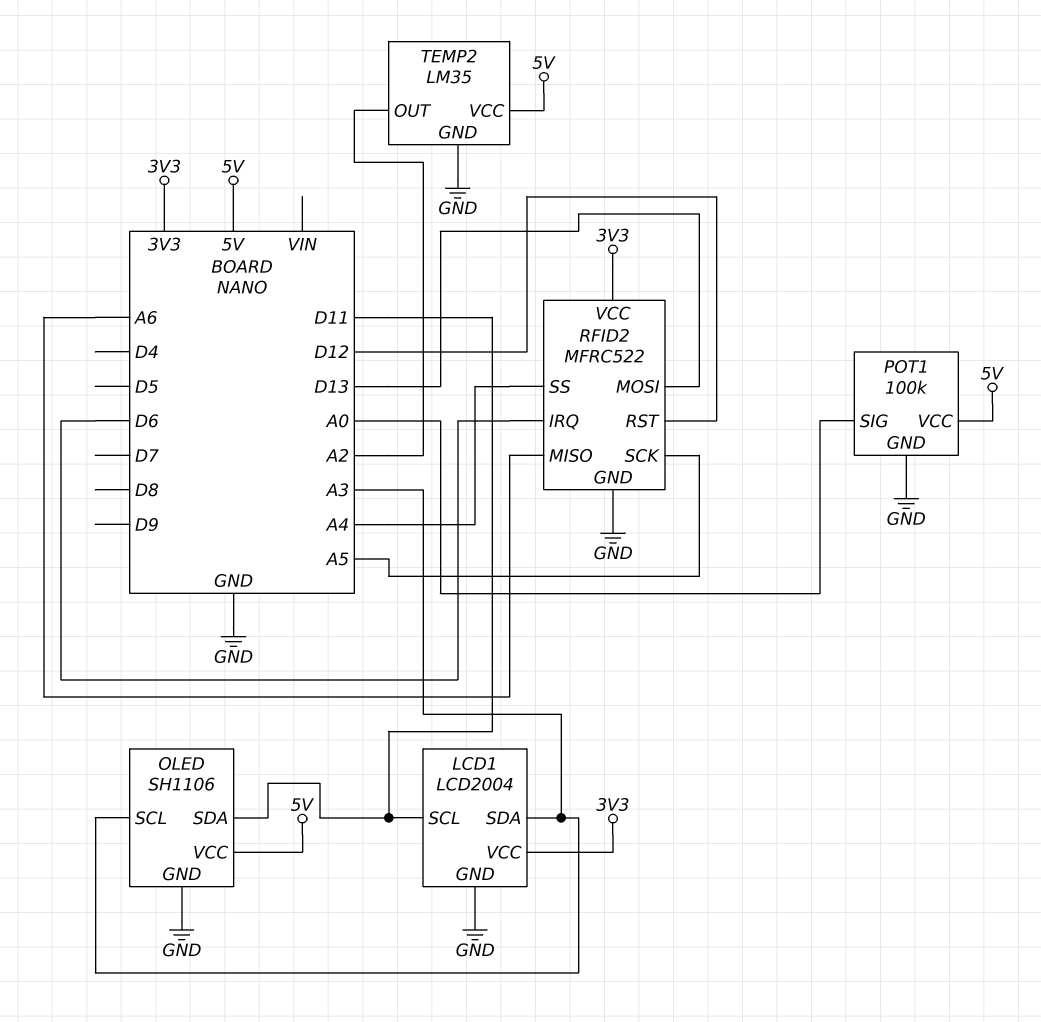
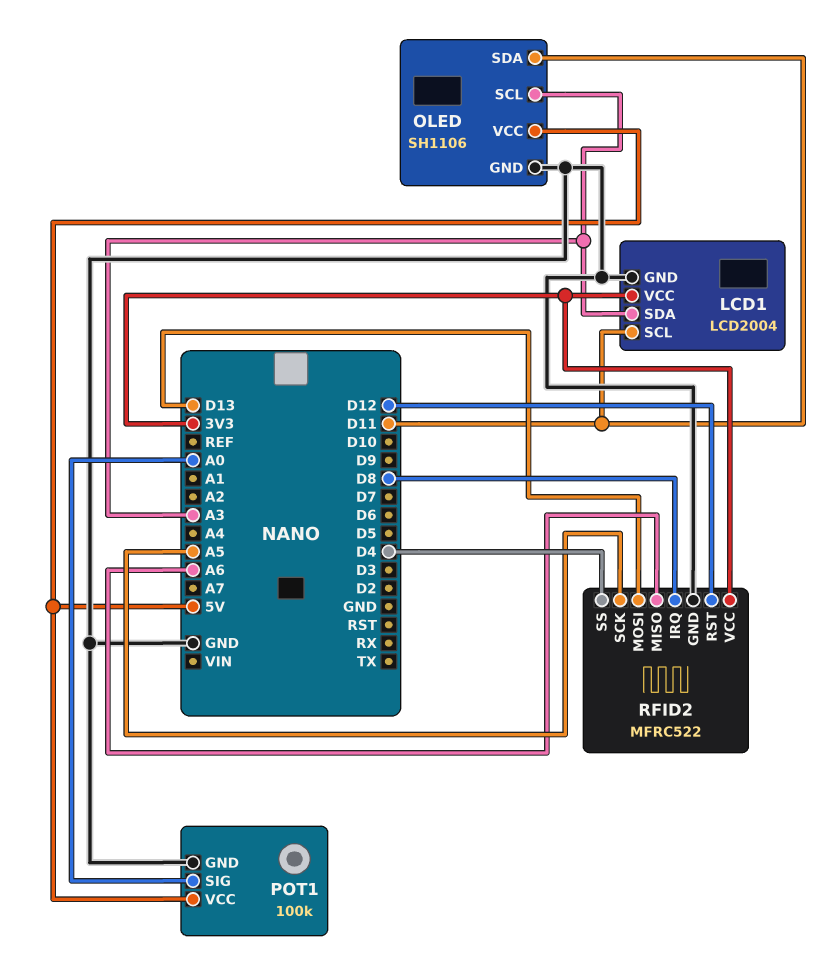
RFID2 pin IRQ: D6 -> D8
RFID2 pin SS: A4 -> D4
TEMP2: LM35 -> none
TEMP2 pin GND: GND -> none
TEMP2 pin OUT: A2 -> none
TEMP2 pin VCC: 5V -> none

